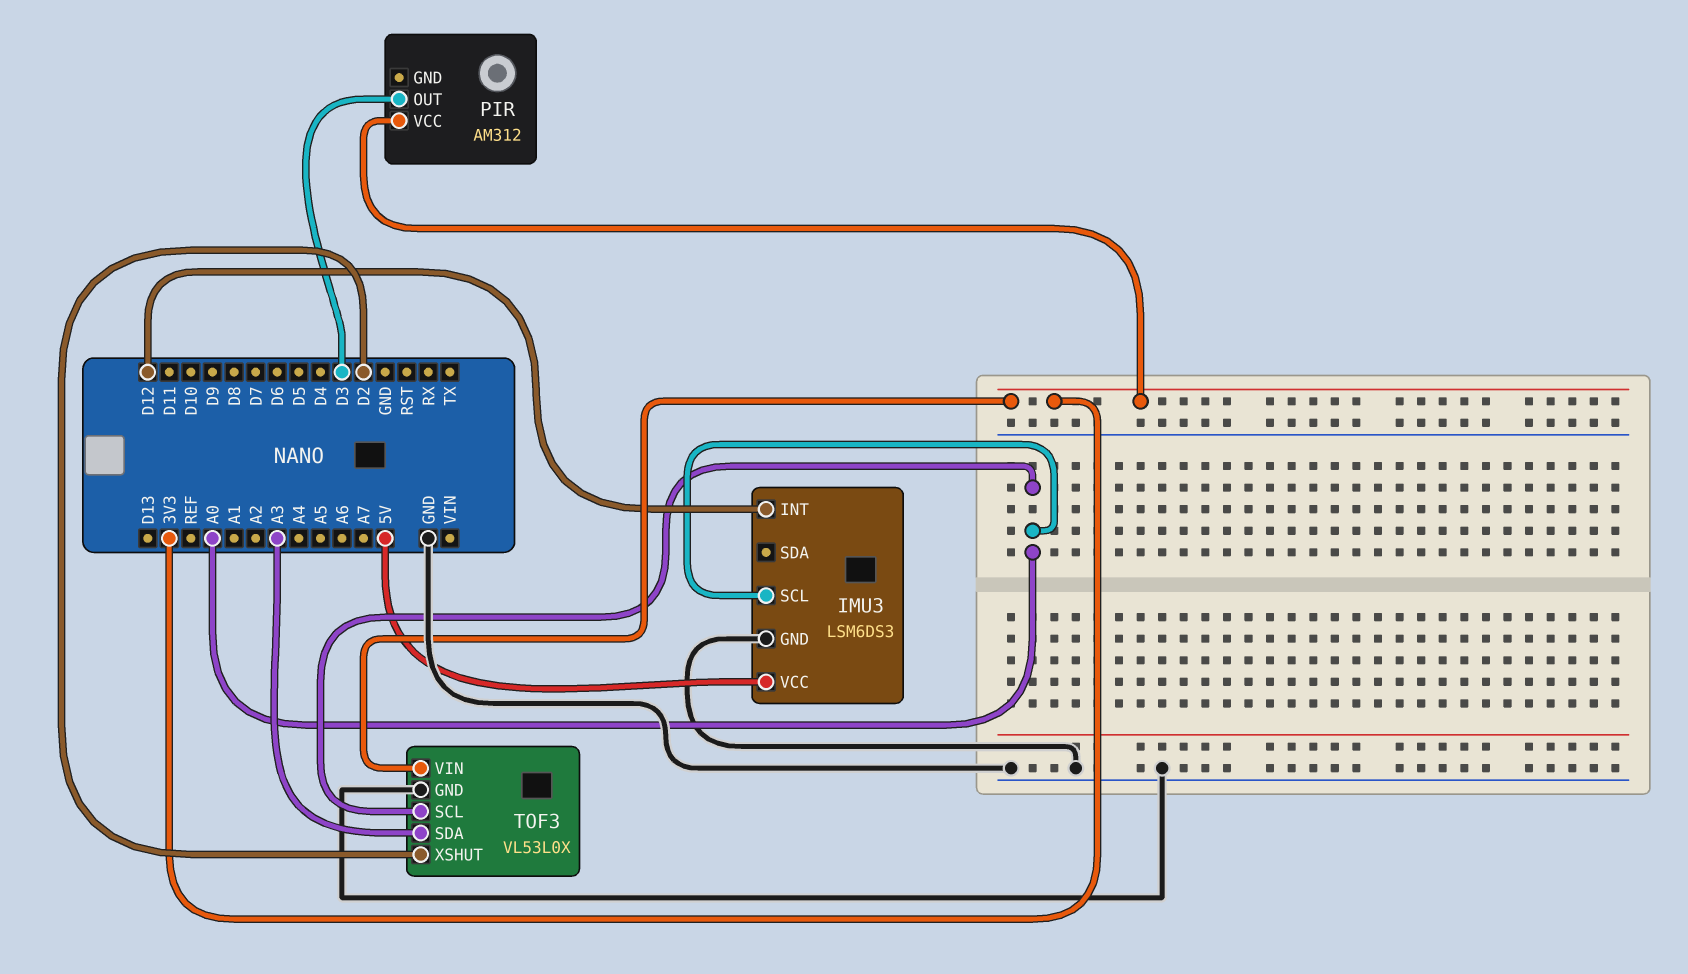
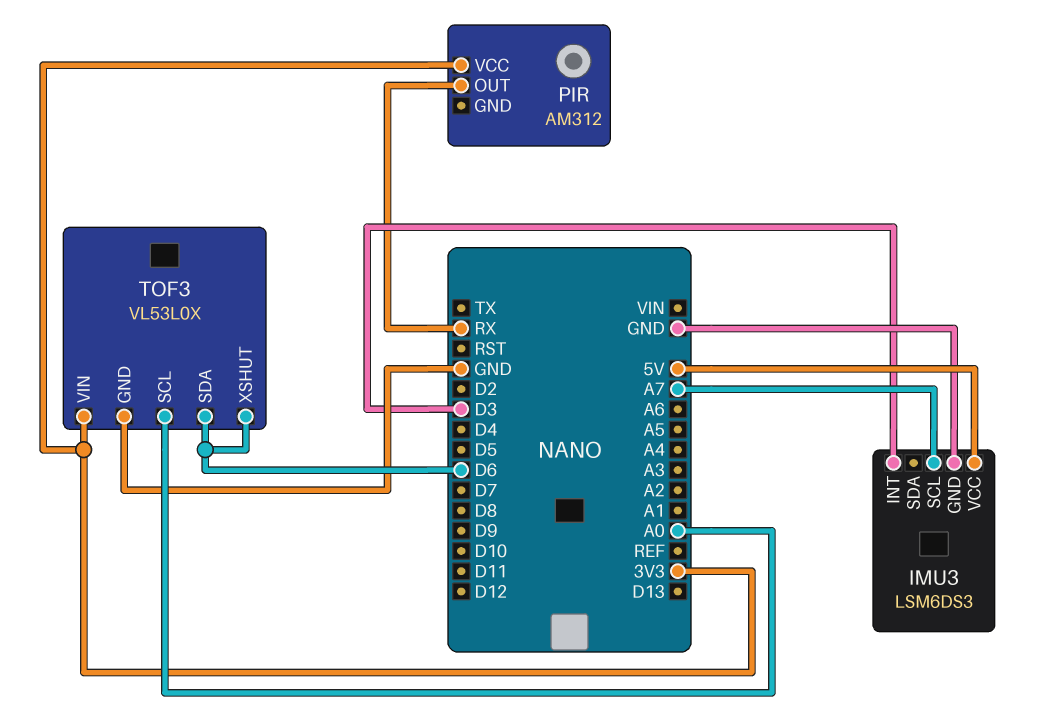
IMU3 pin INT: D12 -> D3
IMU3 pin SCL: A0 -> A7
PIR pin OUT: D3 -> RX
TOF3 pin SDA: A3 -> D6
TOF3 pin XSHUT: D2 -> D6

